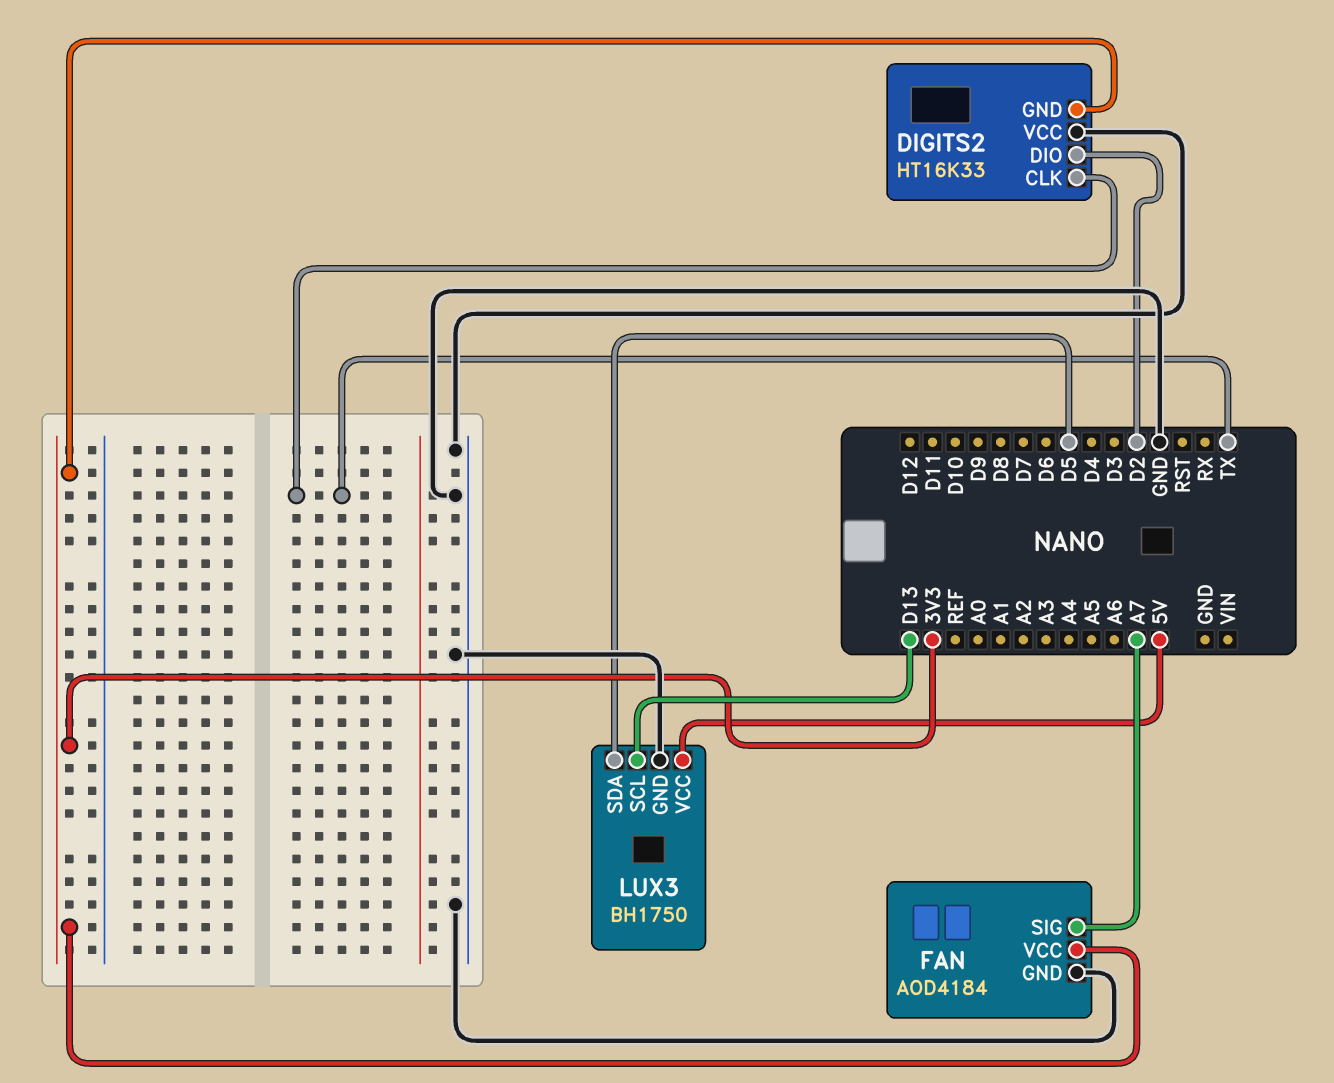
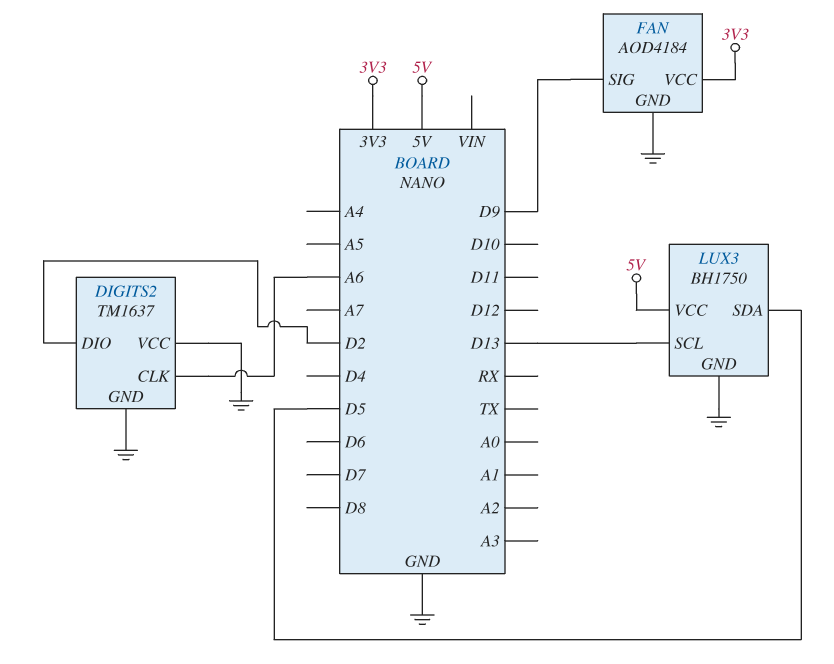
DIGITS2: HT16K33 -> TM1637
DIGITS2 pin CLK: TX -> A6
DIGITS2 pin GND: 3V3 -> GND
FAN pin SIG: A7 -> D9

